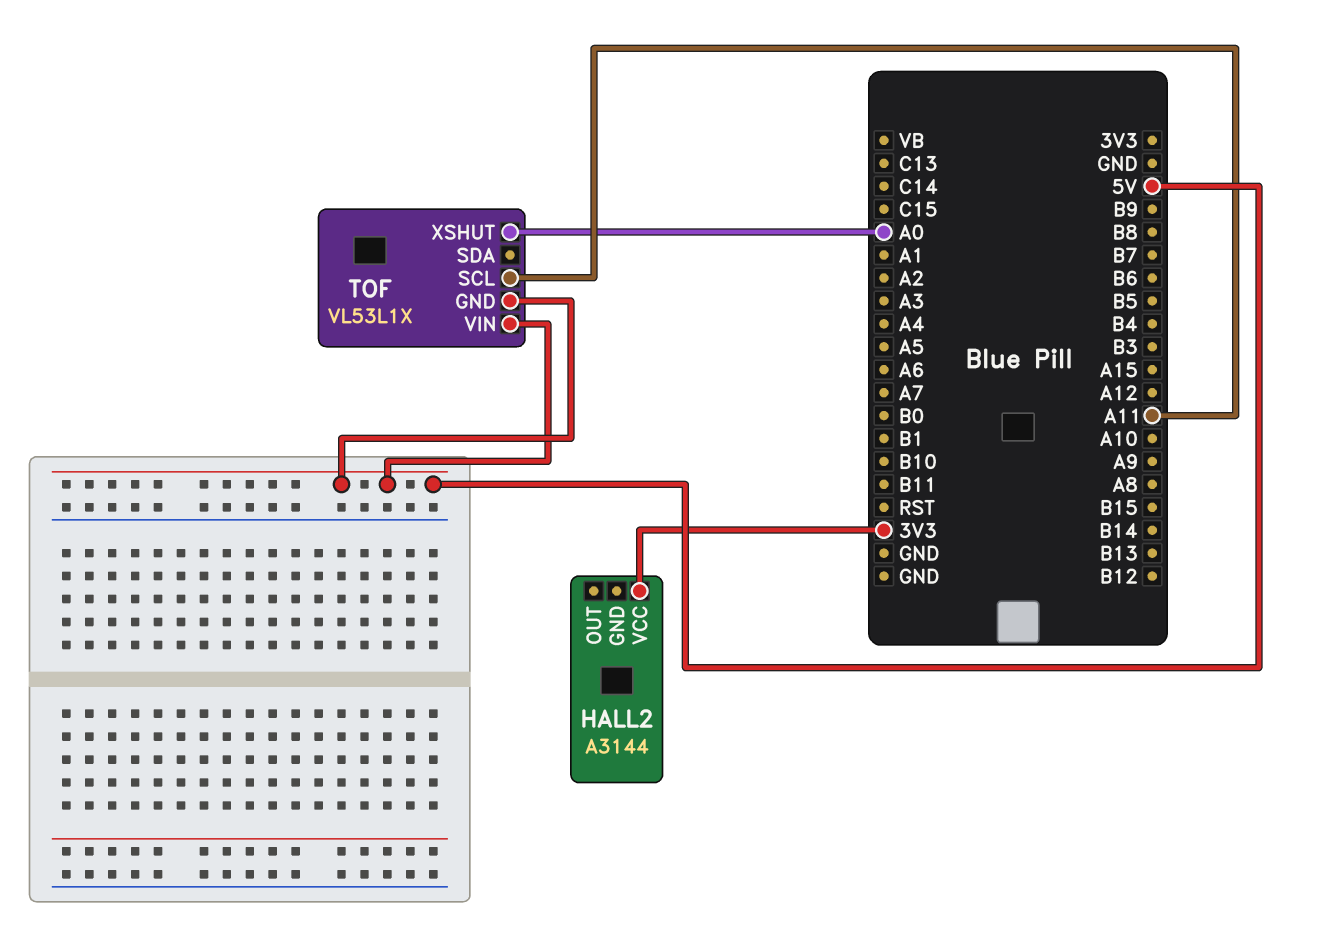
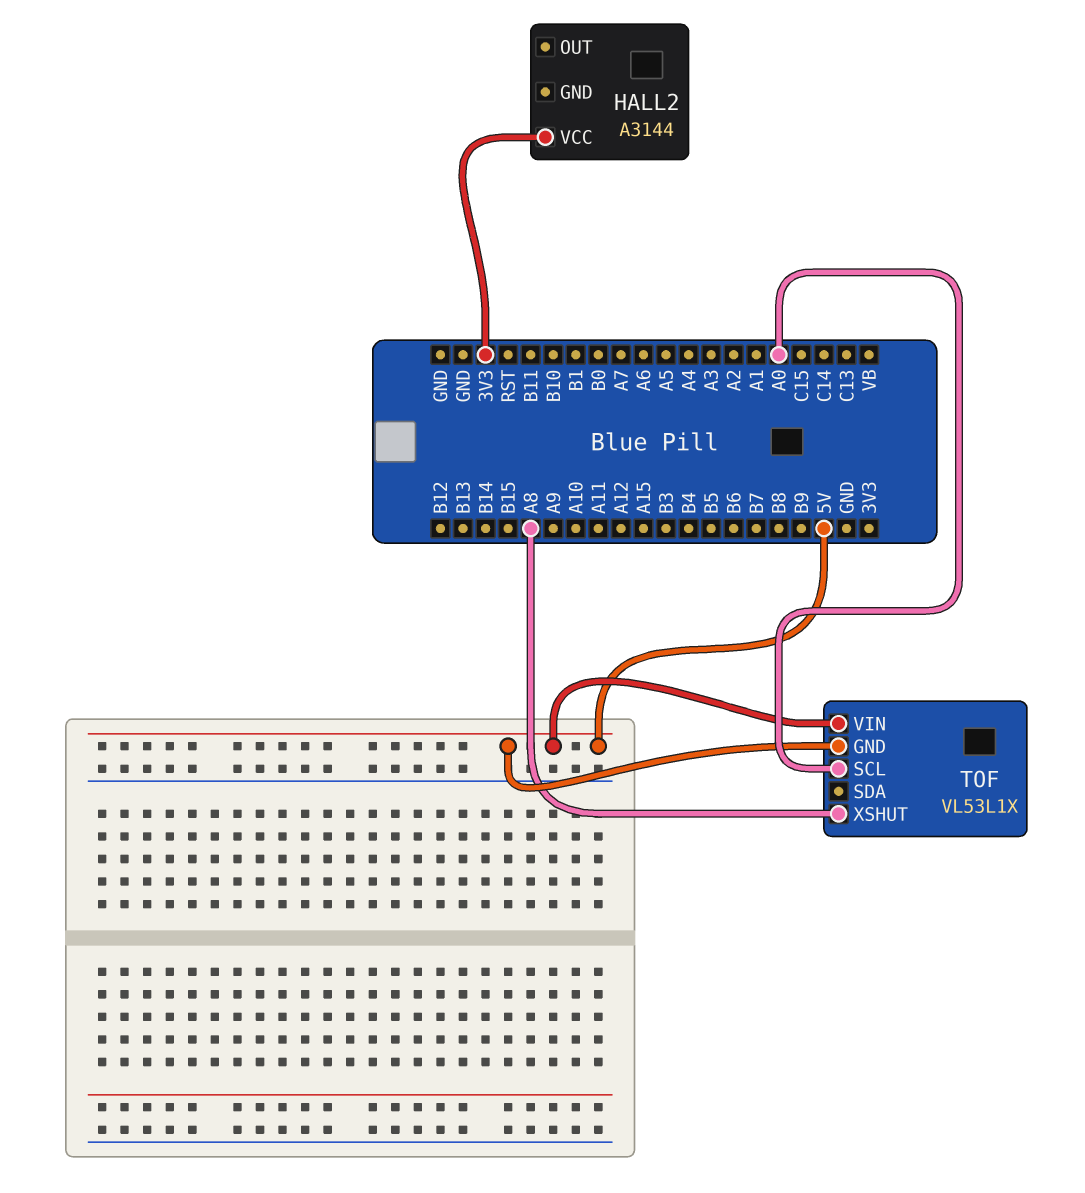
TOF pin SCL: A11 -> A0
TOF pin XSHUT: A0 -> A8

